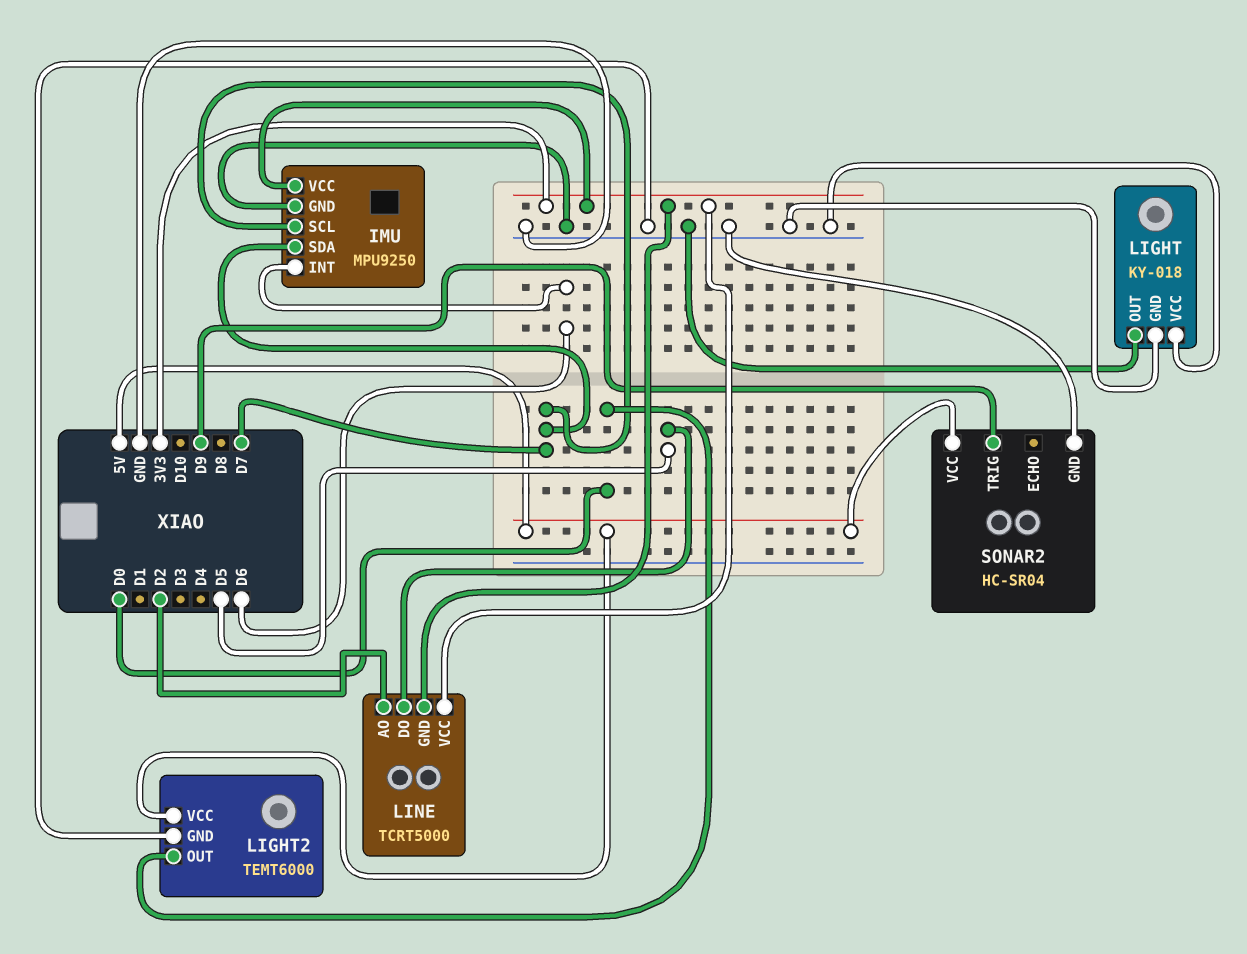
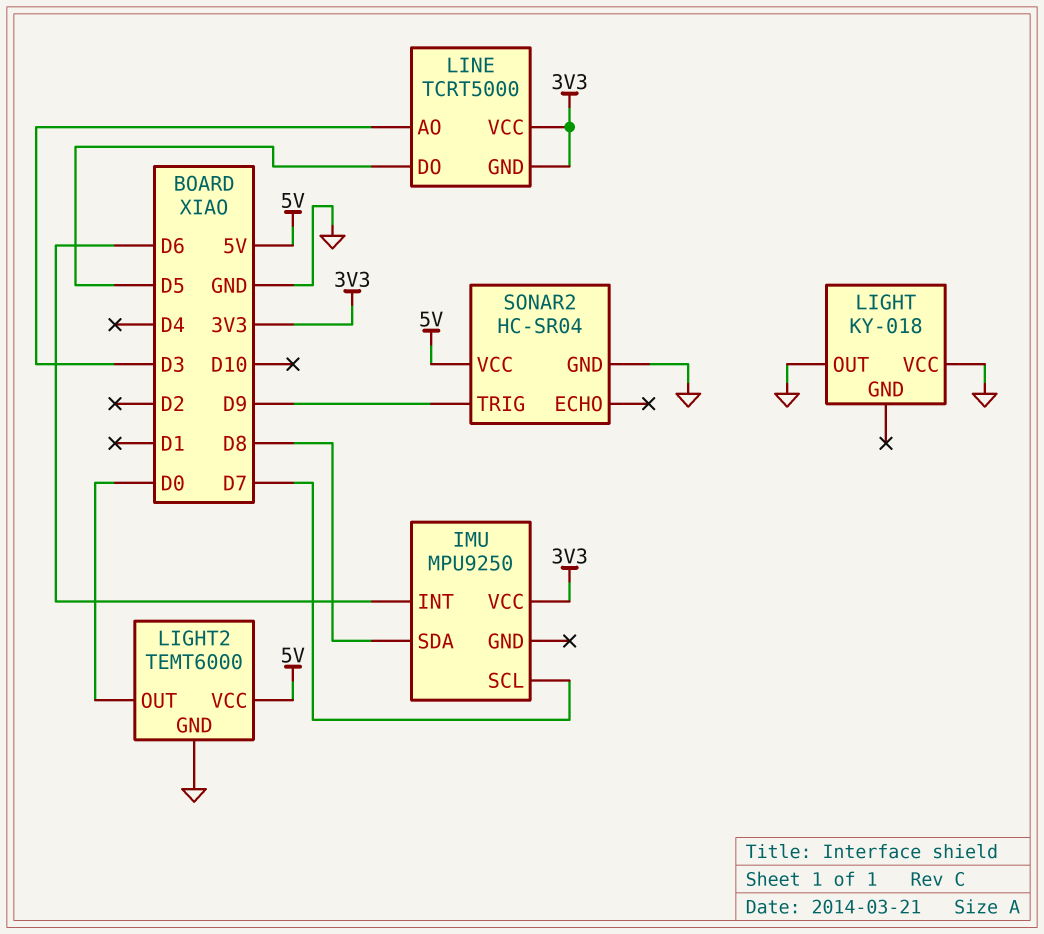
IMU pin GND: GND -> none
IMU pin SDA: D7 -> D8
LIGHT pin GND: GND -> none
LINE pin AO: D2 -> D3

